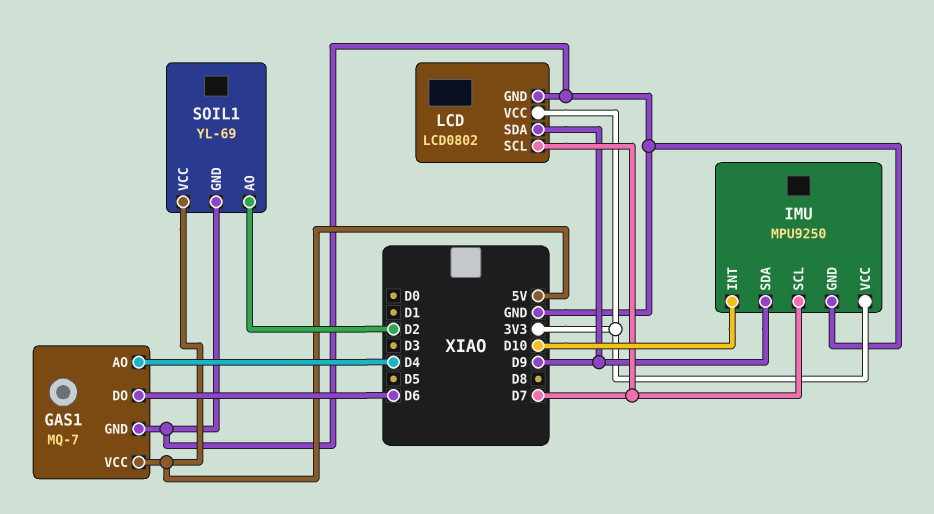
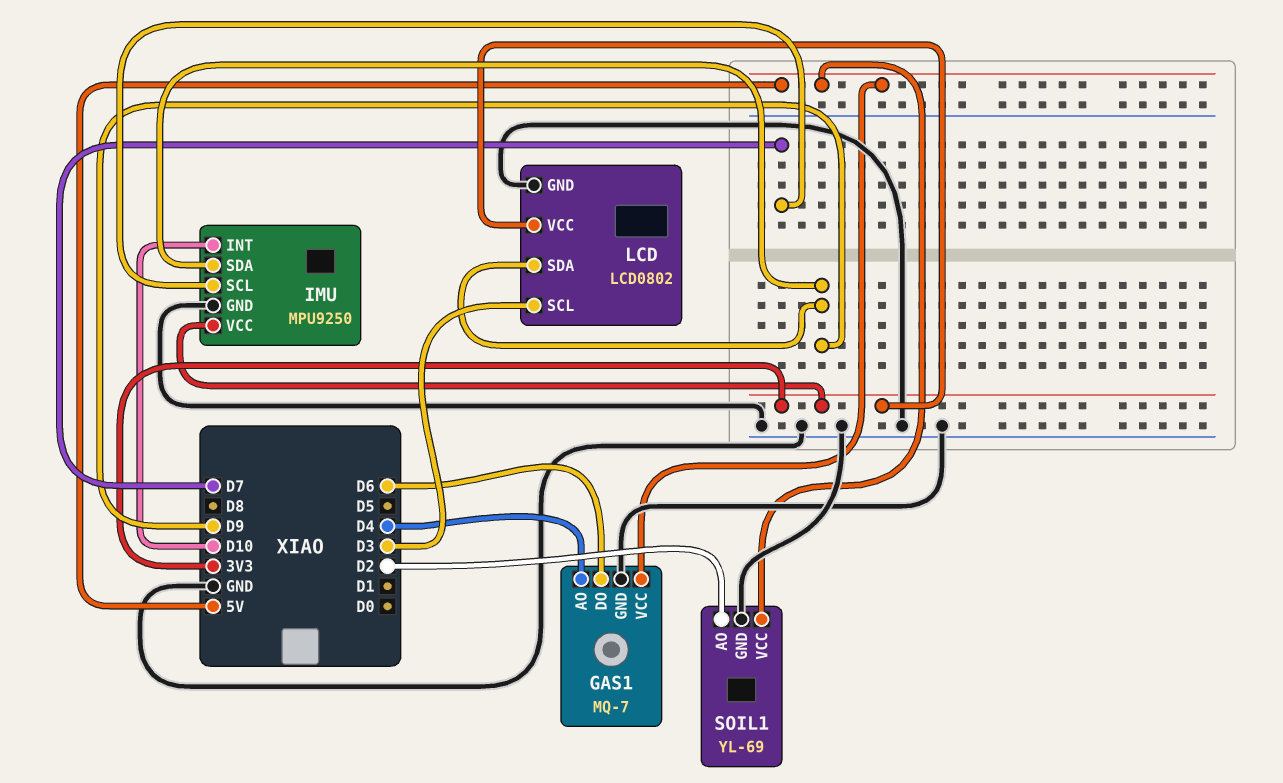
LCD pin SCL: D7 -> D3

